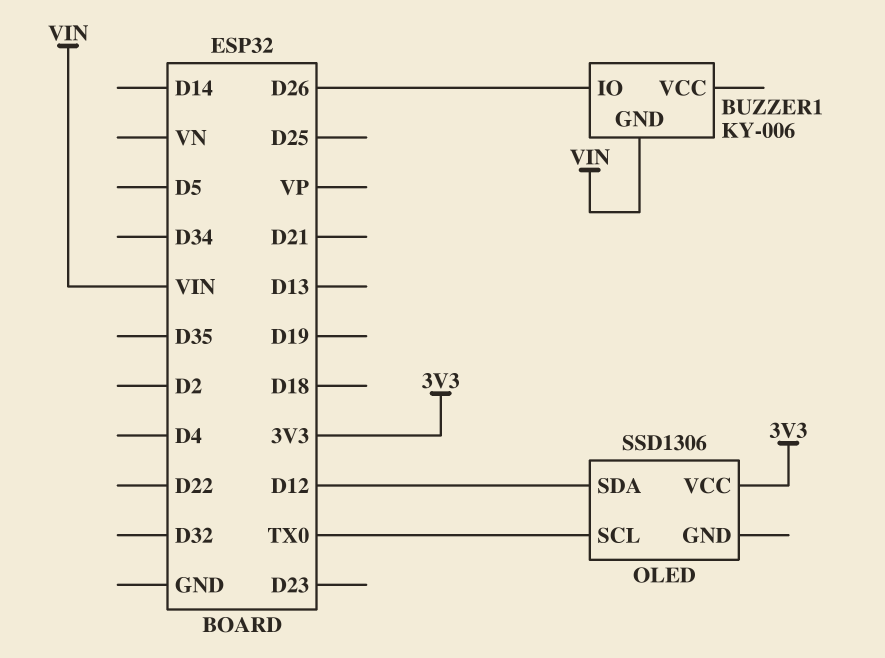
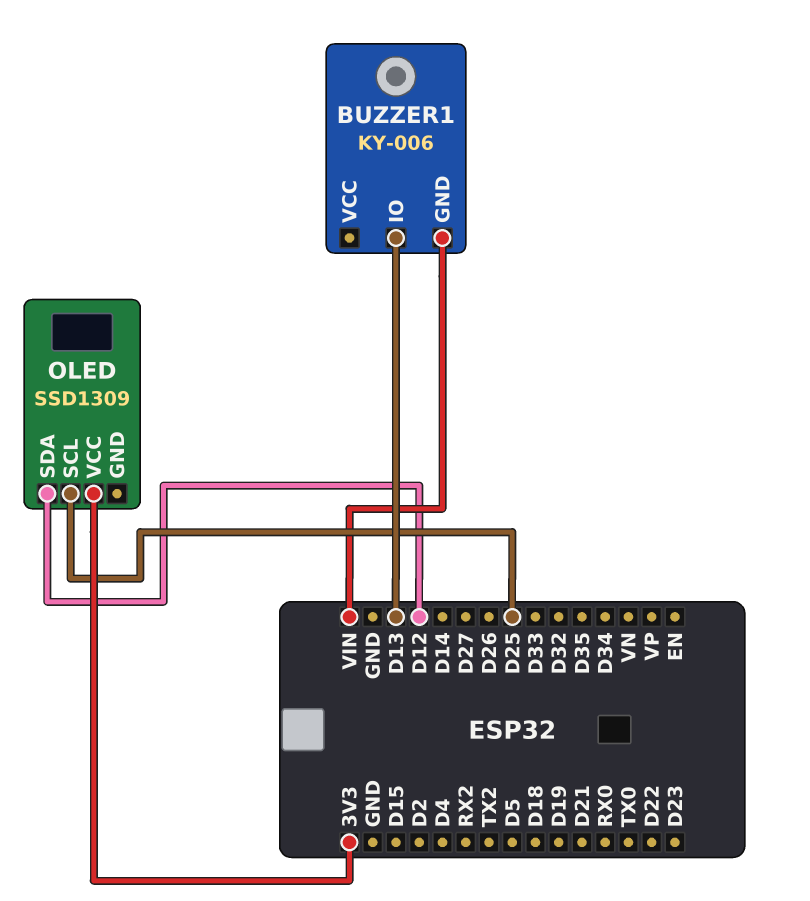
BUZZER1 pin IO: D26 -> D13
OLED: SSD1306 -> SSD1309
OLED pin SCL: TX0 -> D25

